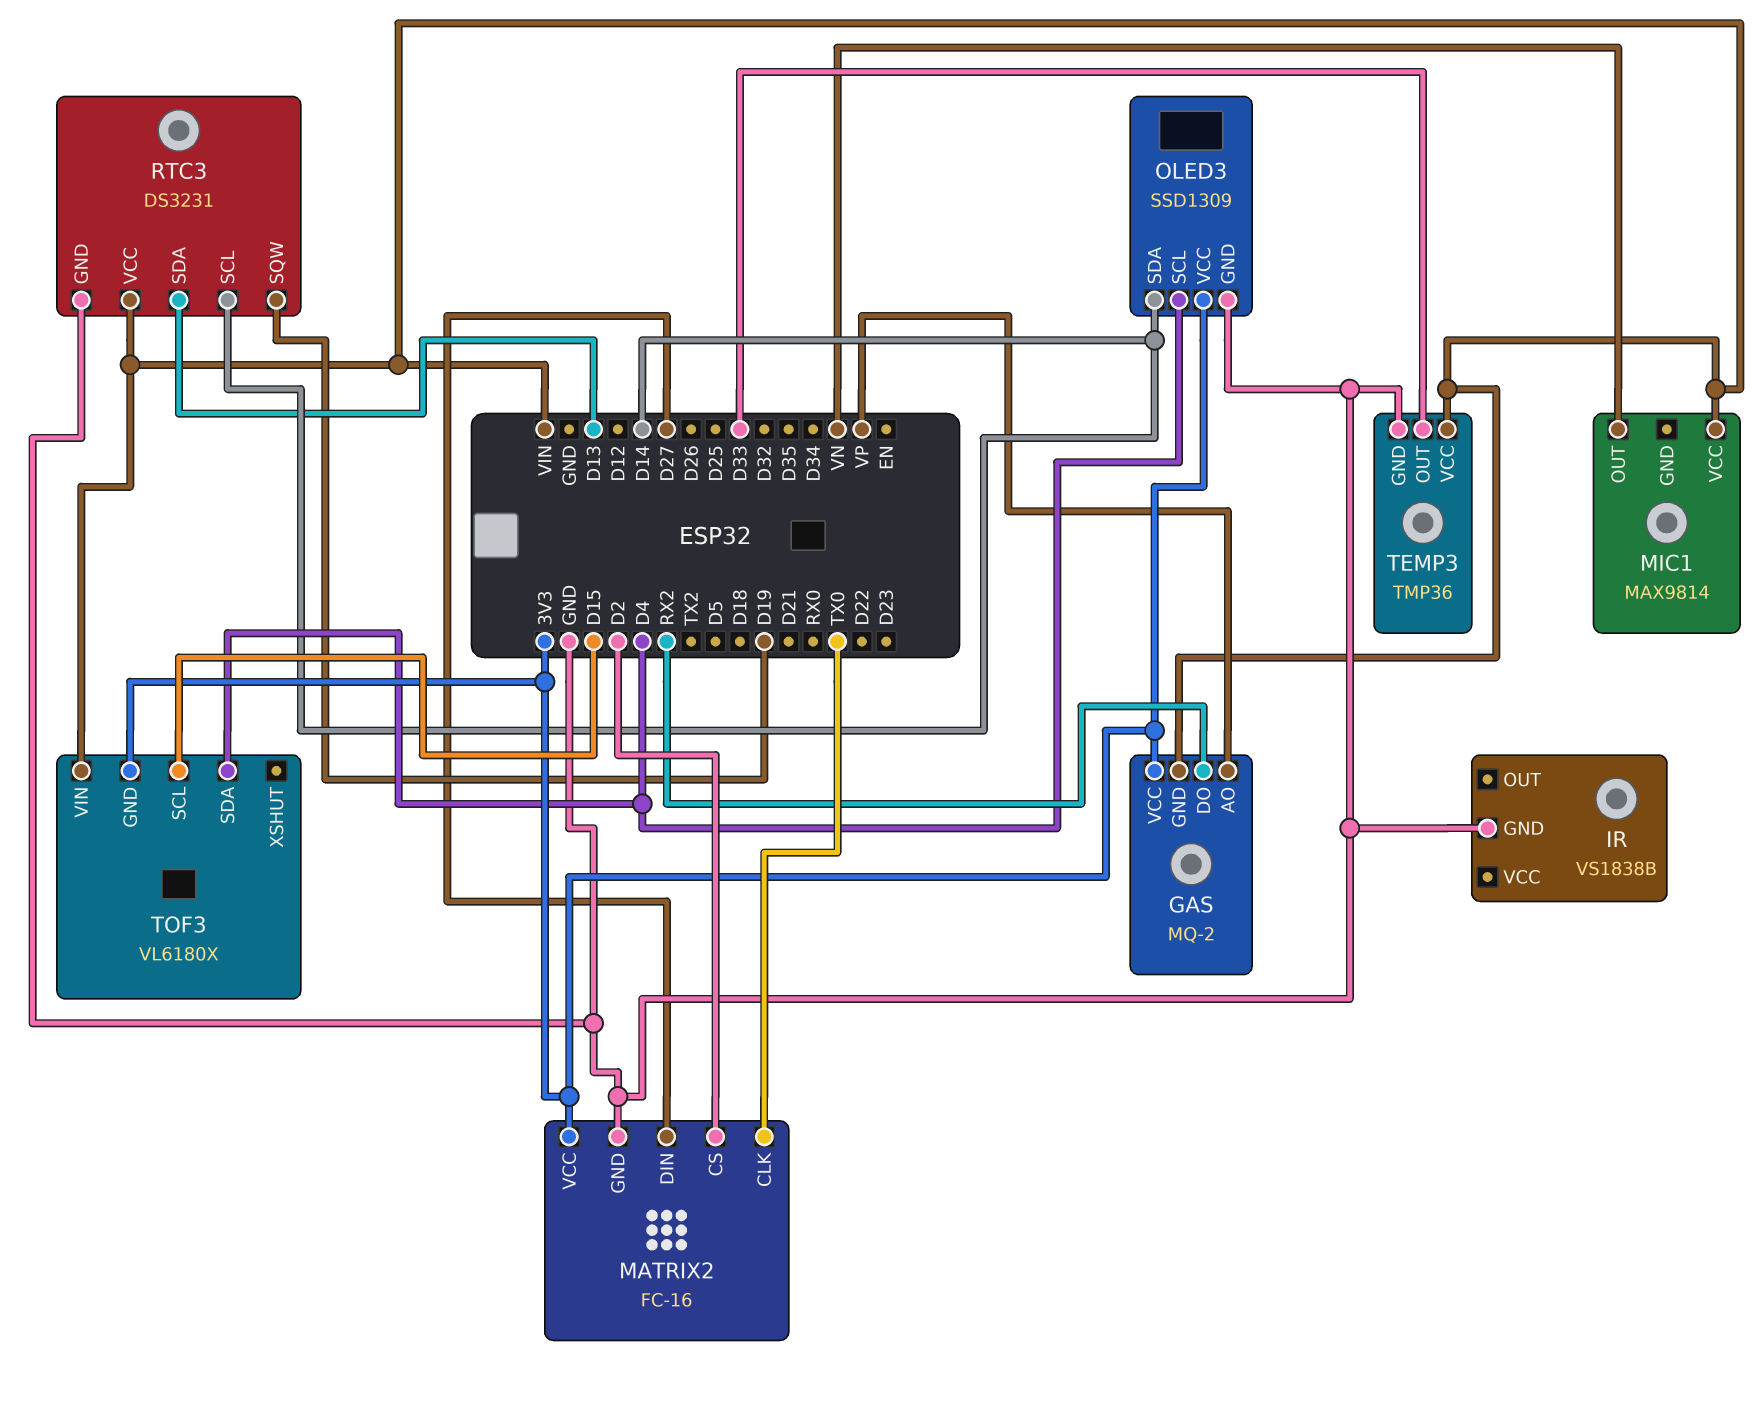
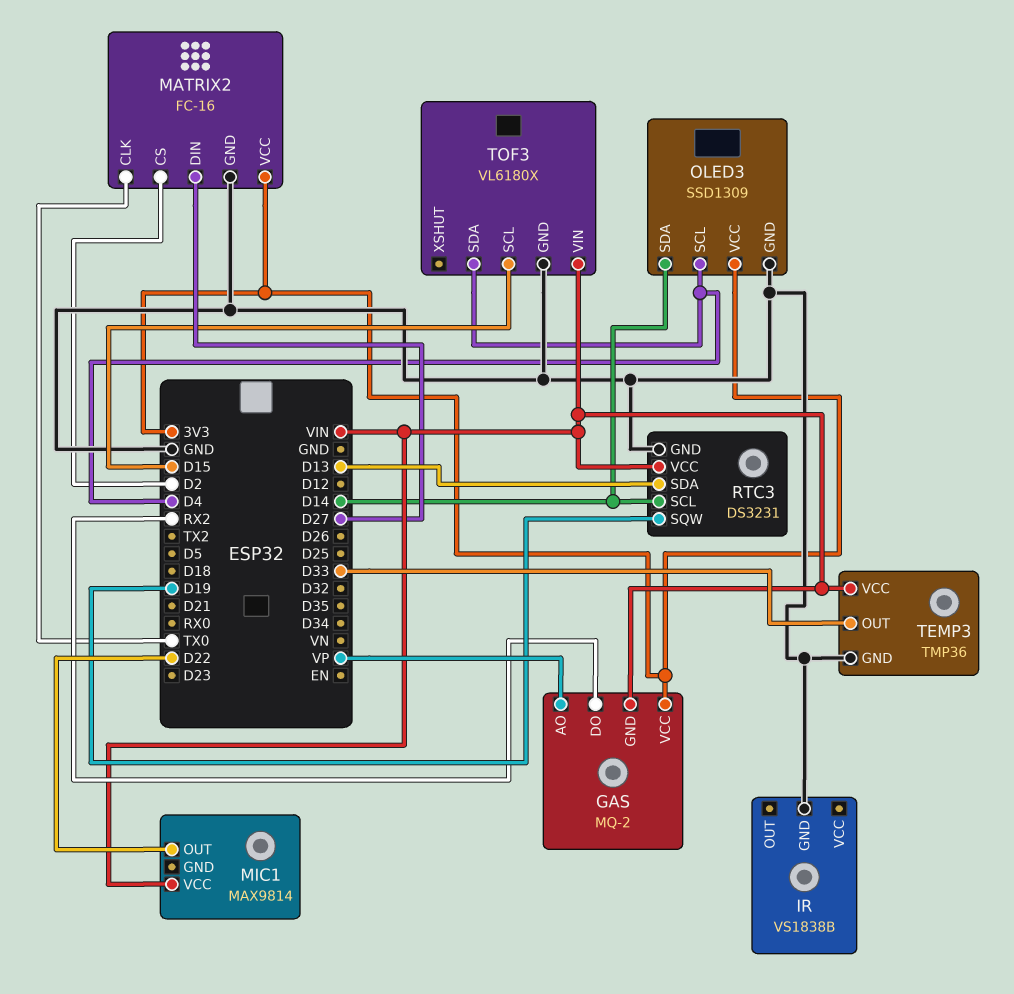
MIC1 pin OUT: VN -> D22
TOF3 pin GND: 3V3 -> GND

